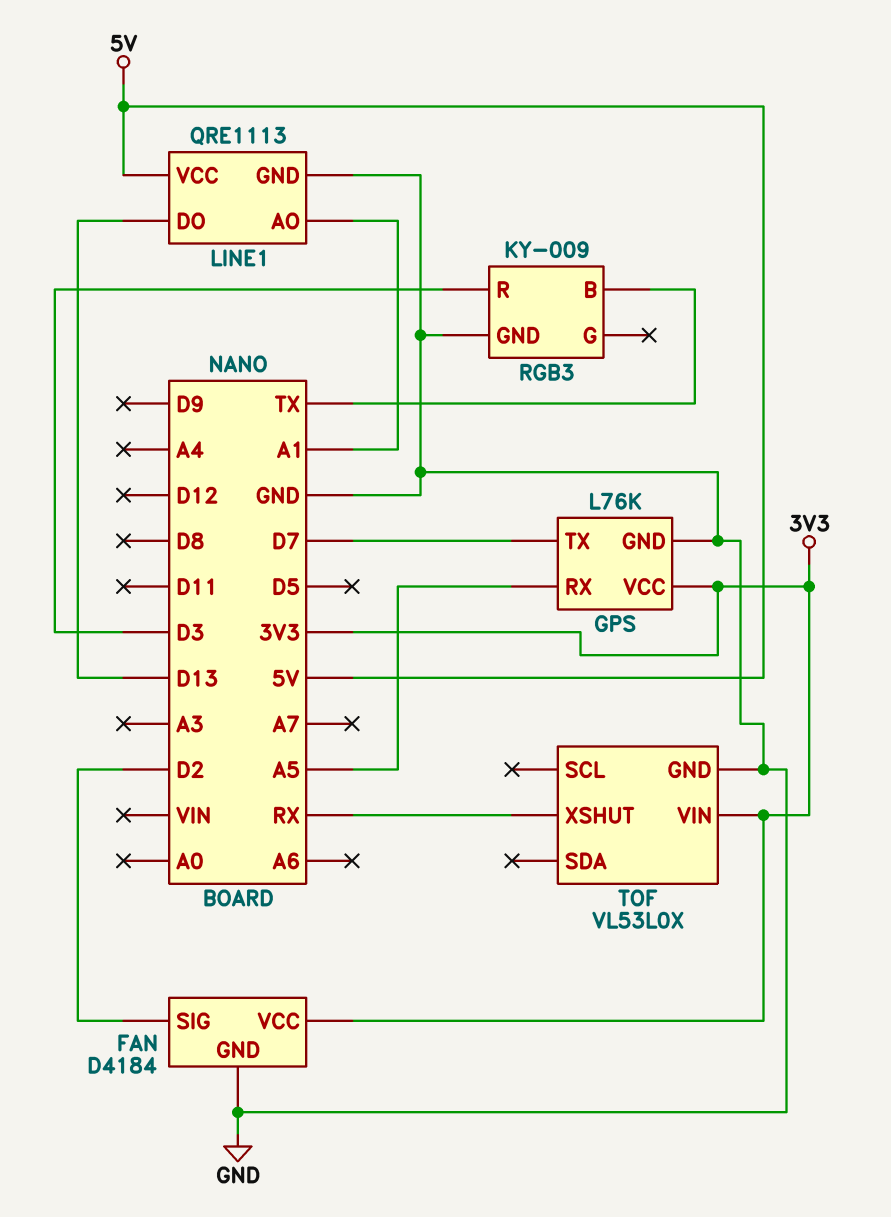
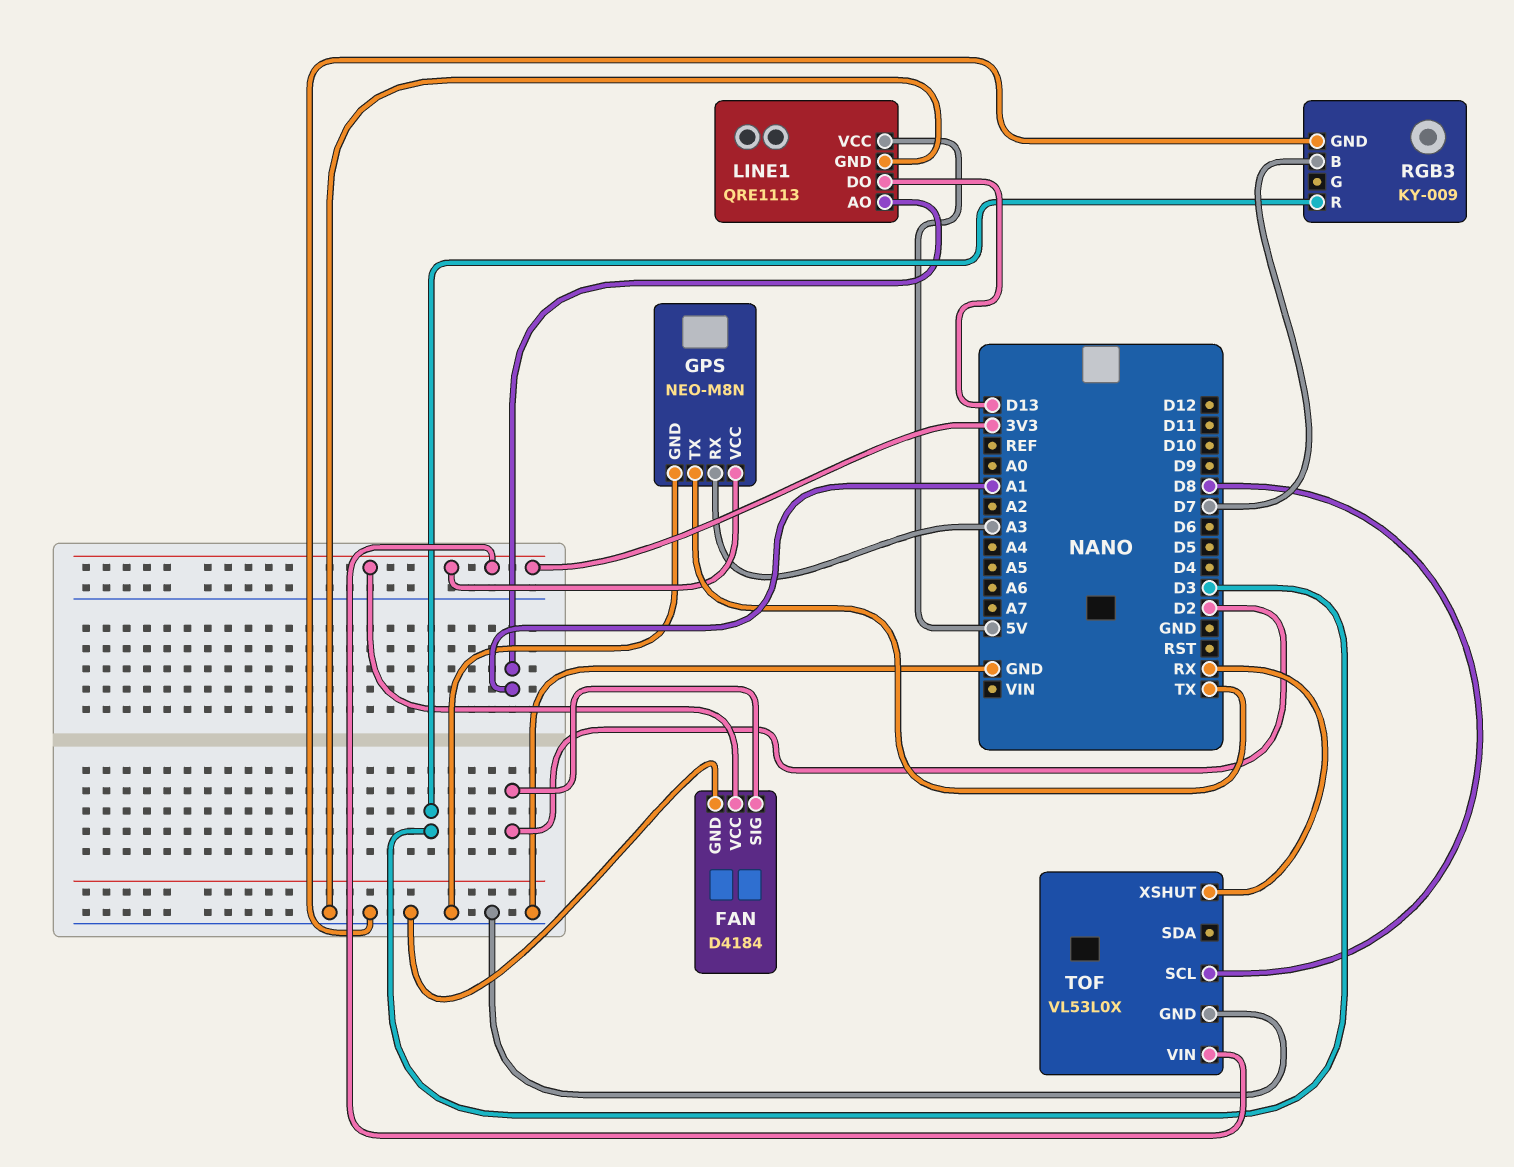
GPS: L76K -> NEO-M8N
GPS pin RX: A5 -> A3
GPS pin TX: D7 -> TX
RGB3 pin B: TX -> D7
TOF pin SCL: none -> D8

